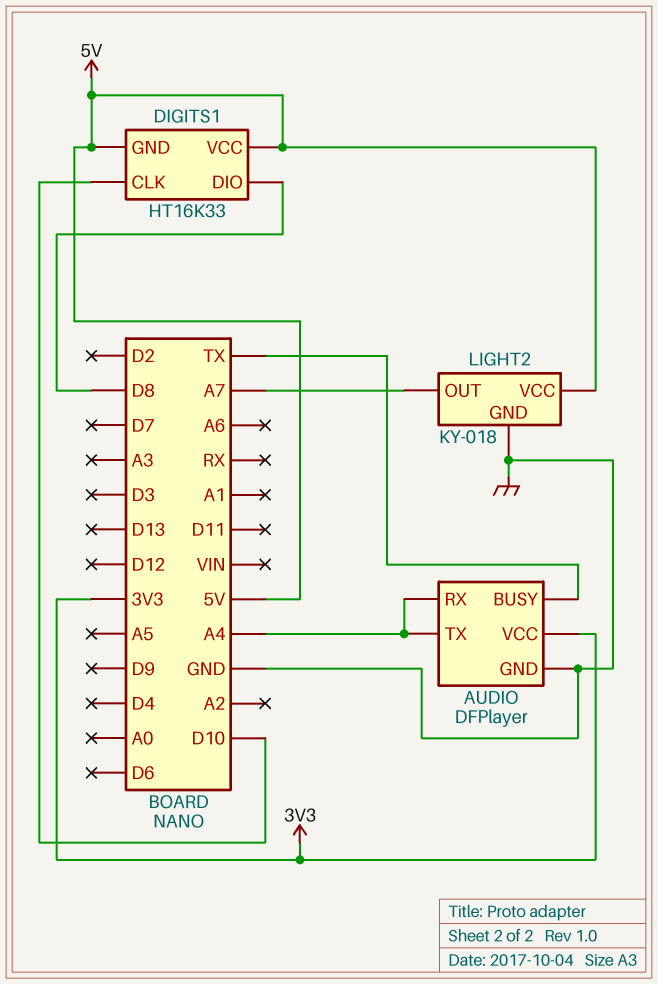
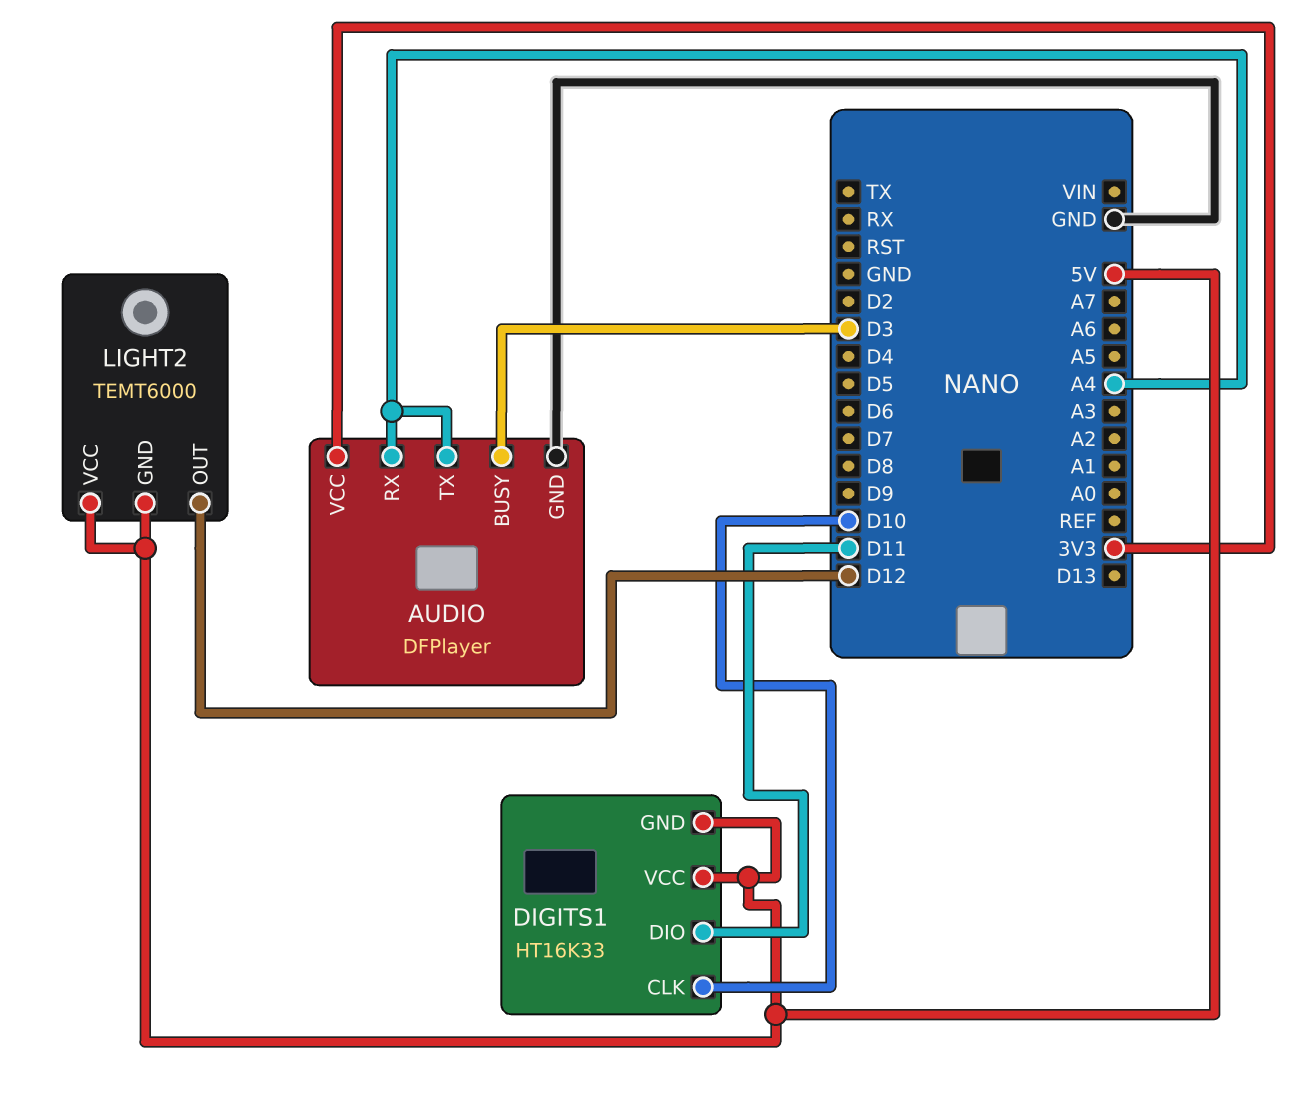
AUDIO pin BUSY: TX -> D3
DIGITS1 pin DIO: D8 -> D11
LIGHT2: KY-018 -> TEMT6000
LIGHT2 pin GND: GND -> 5V
LIGHT2 pin OUT: A7 -> D12

